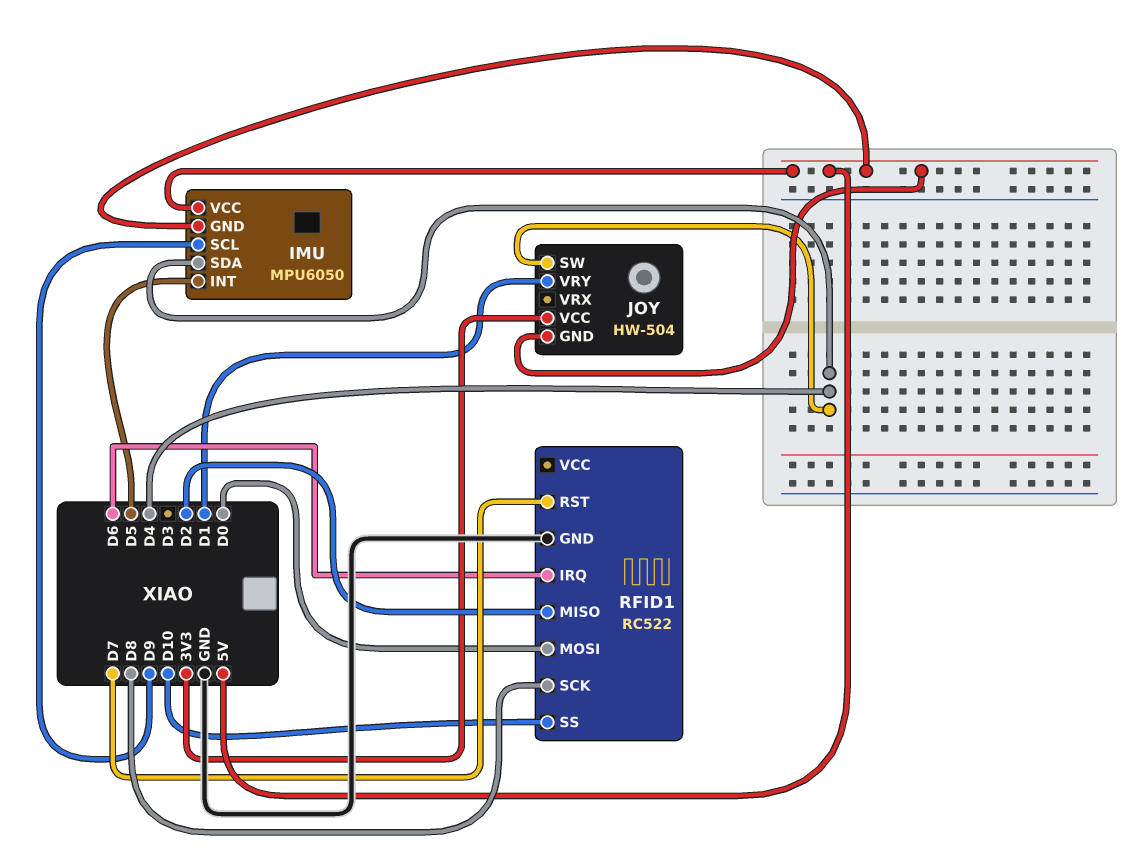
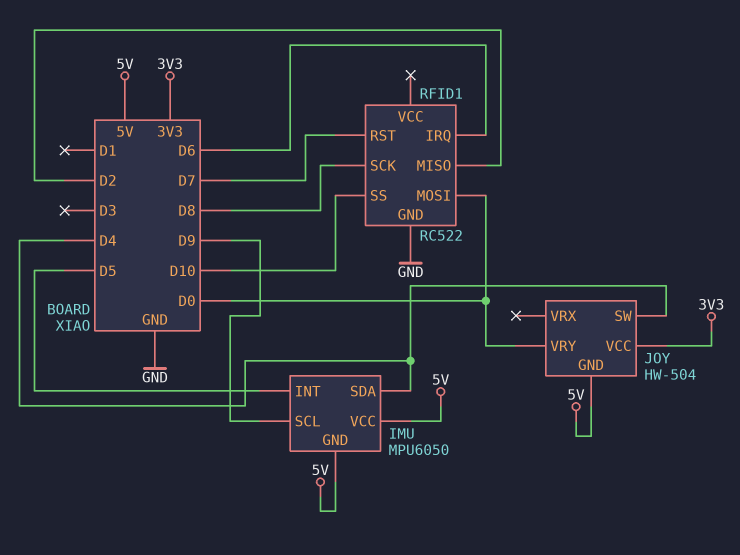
JOY pin VRY: D1 -> D0

